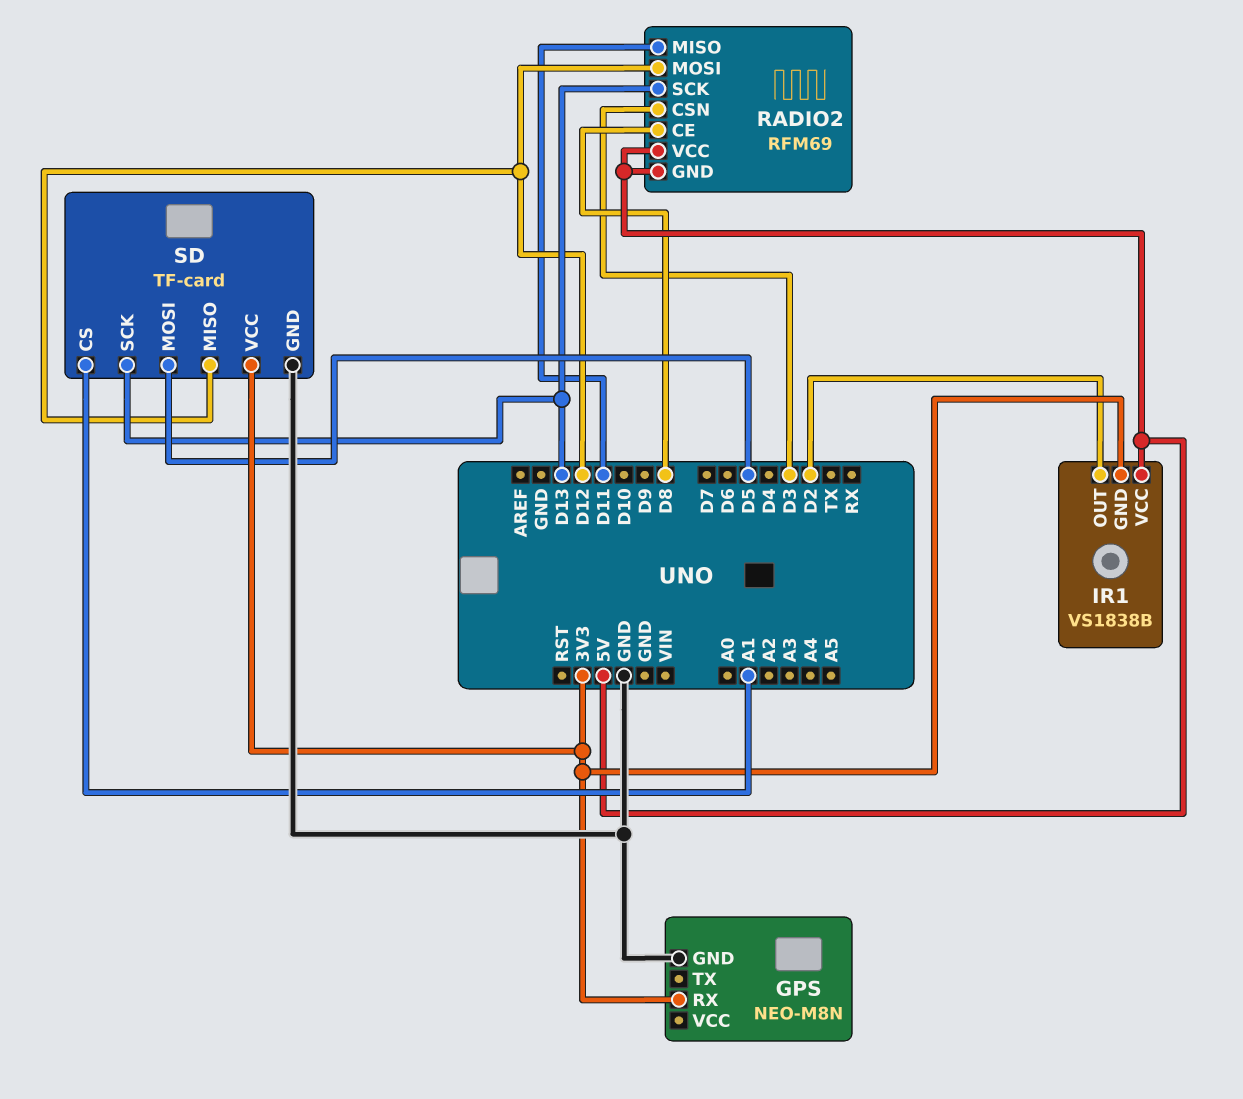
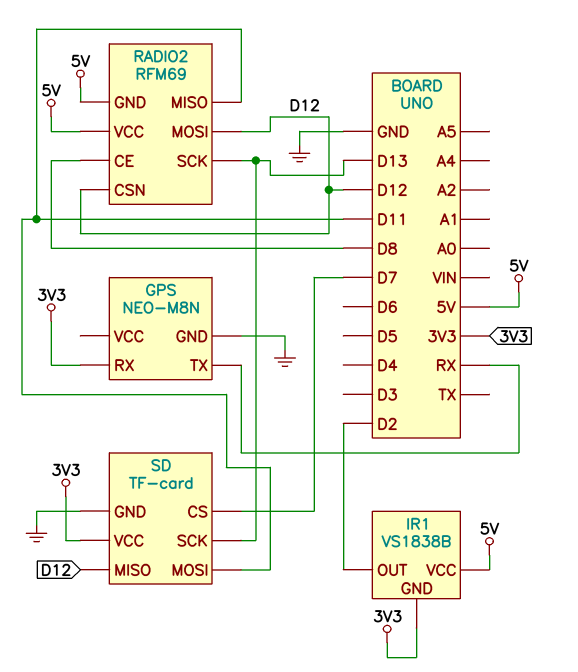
GPS pin TX: none -> RX
RADIO2 pin CSN: D3 -> D12
SD pin CS: A1 -> D7
SD pin MOSI: D5 -> D11

